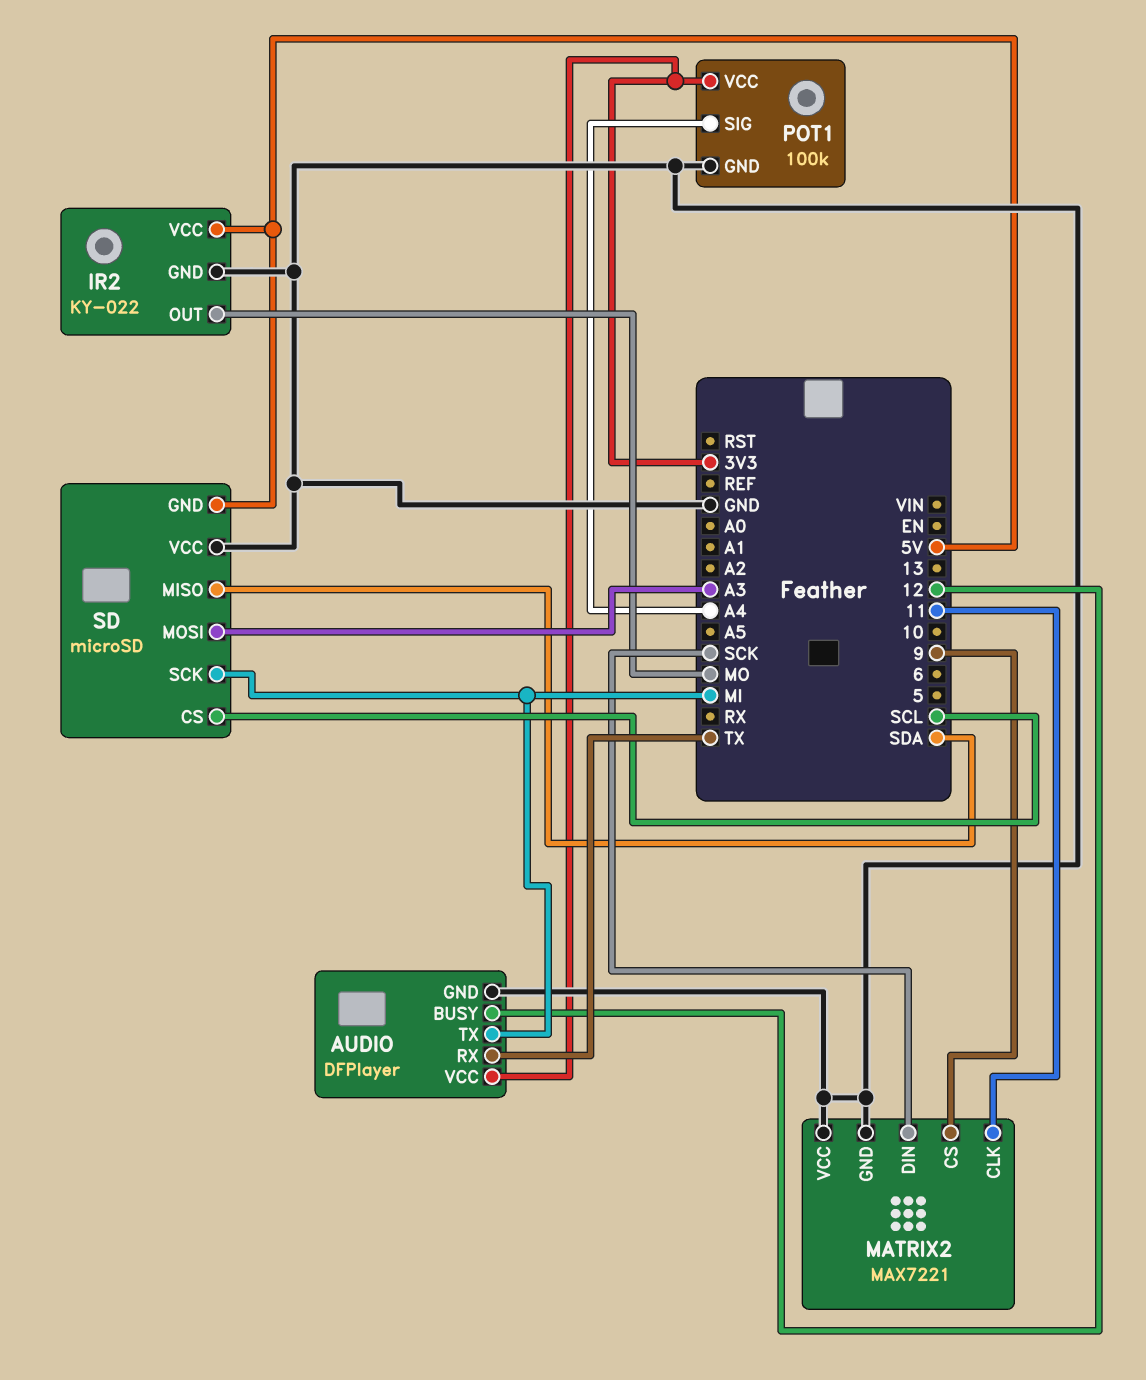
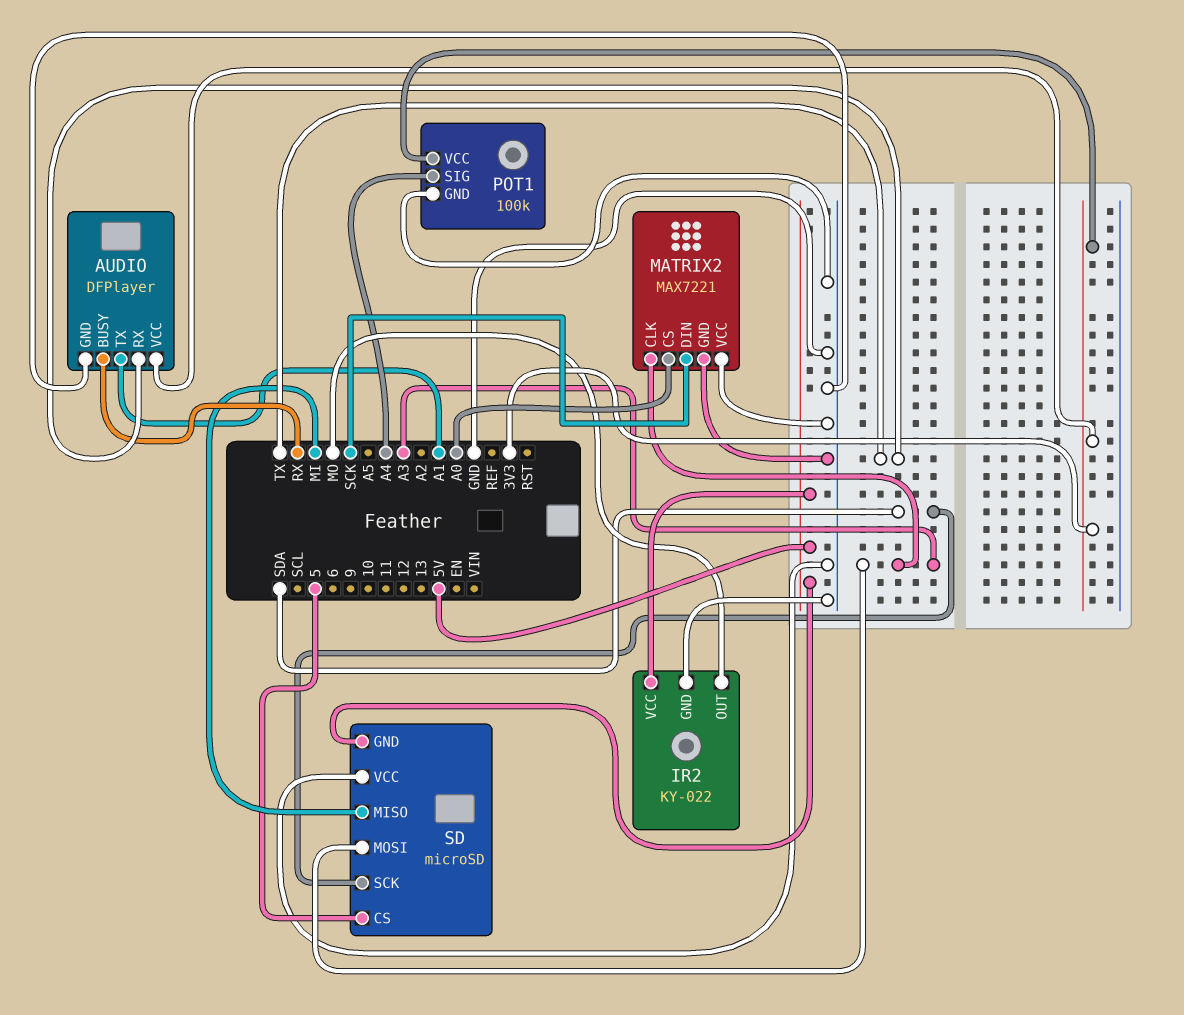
AUDIO pin BUSY: 12 -> RX
AUDIO pin TX: MI -> A1
MATRIX2 pin CLK: 11 -> A3
MATRIX2 pin CS: 9 -> A0
SD pin CS: SCL -> 5
SD pin MISO: SDA -> MI
SD pin SCK: MI -> SDA

